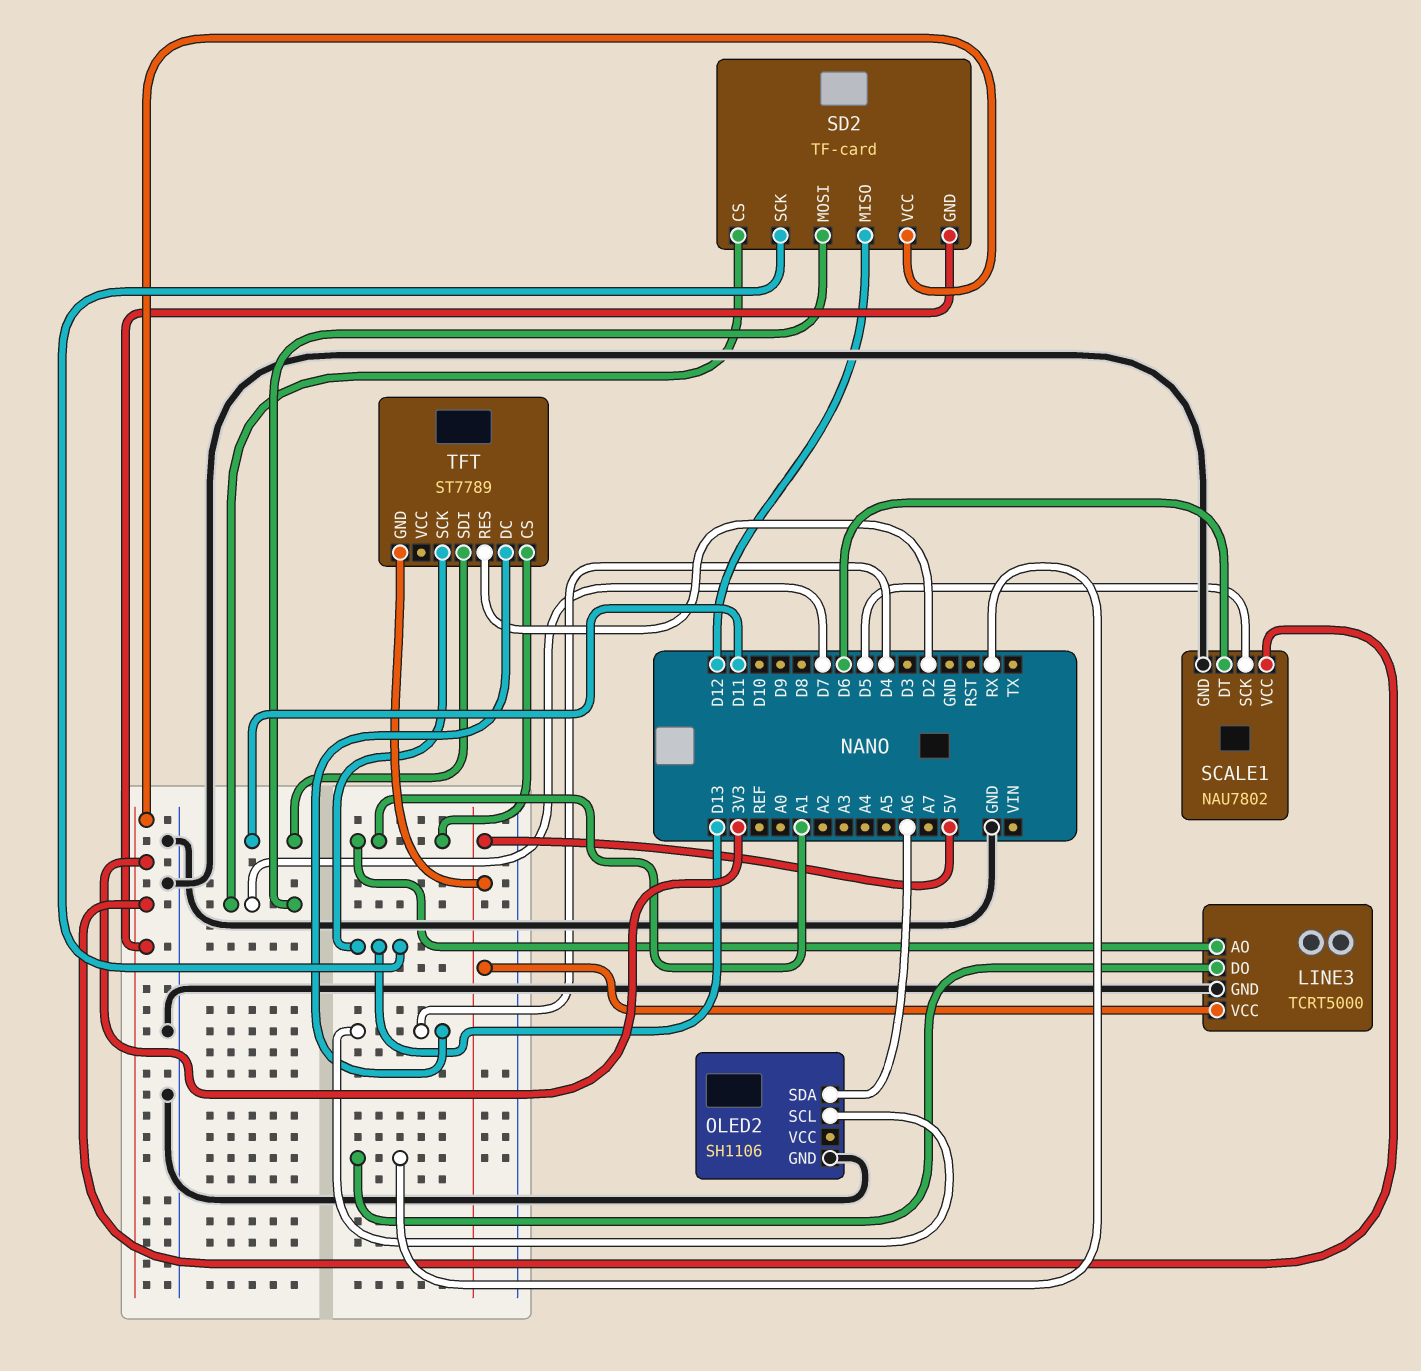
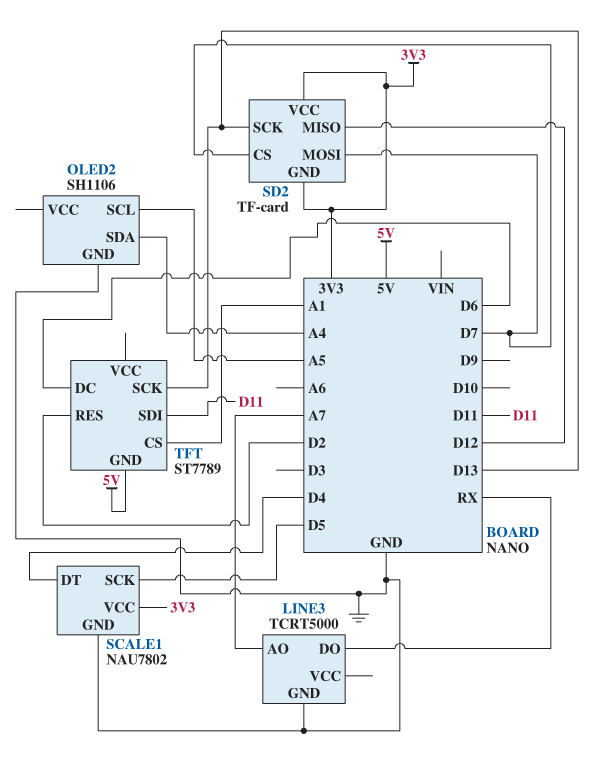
LINE3 pin AO: A1 -> A7
LINE3 pin VCC: 5V -> none
OLED2 pin SCL: D4 -> A5
OLED2 pin SDA: A6 -> A4
SCALE1 pin DT: D6 -> D4
TFT pin DC: D4 -> D6

